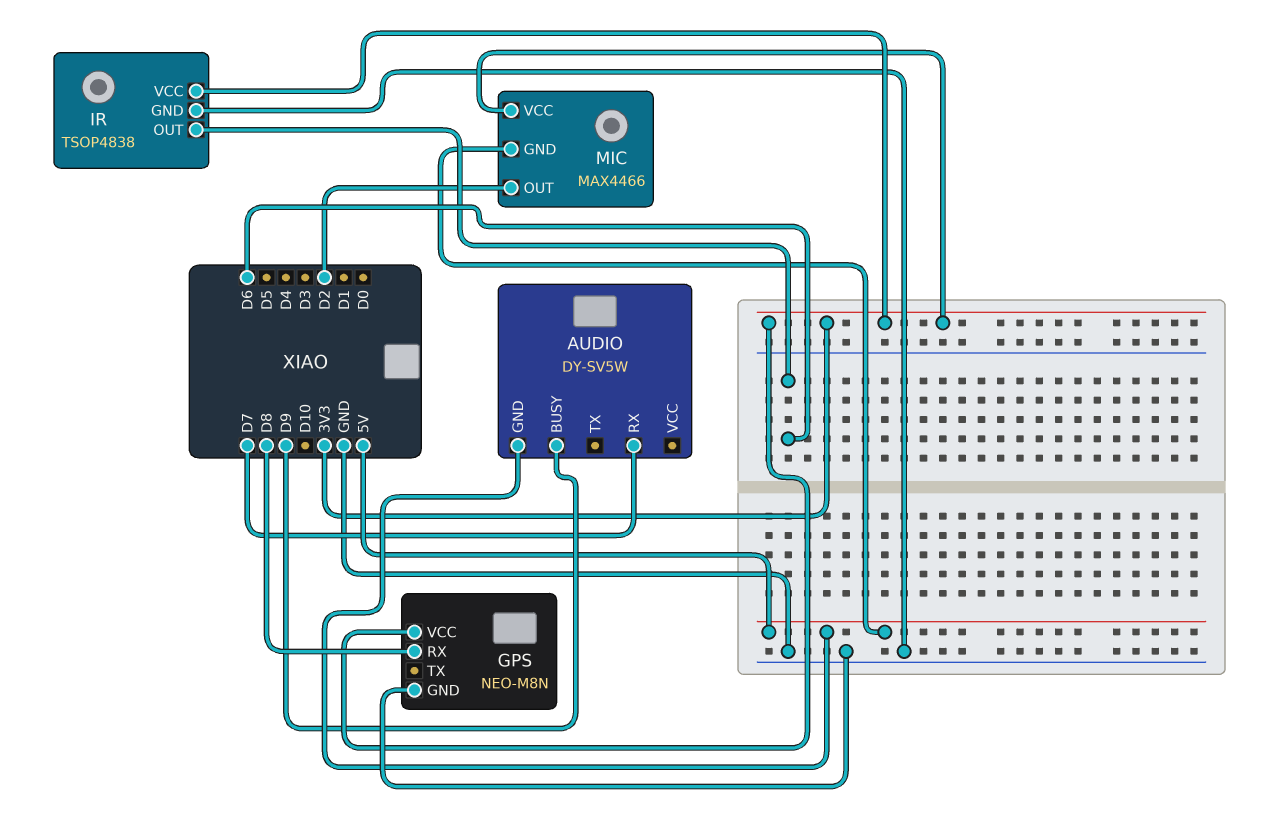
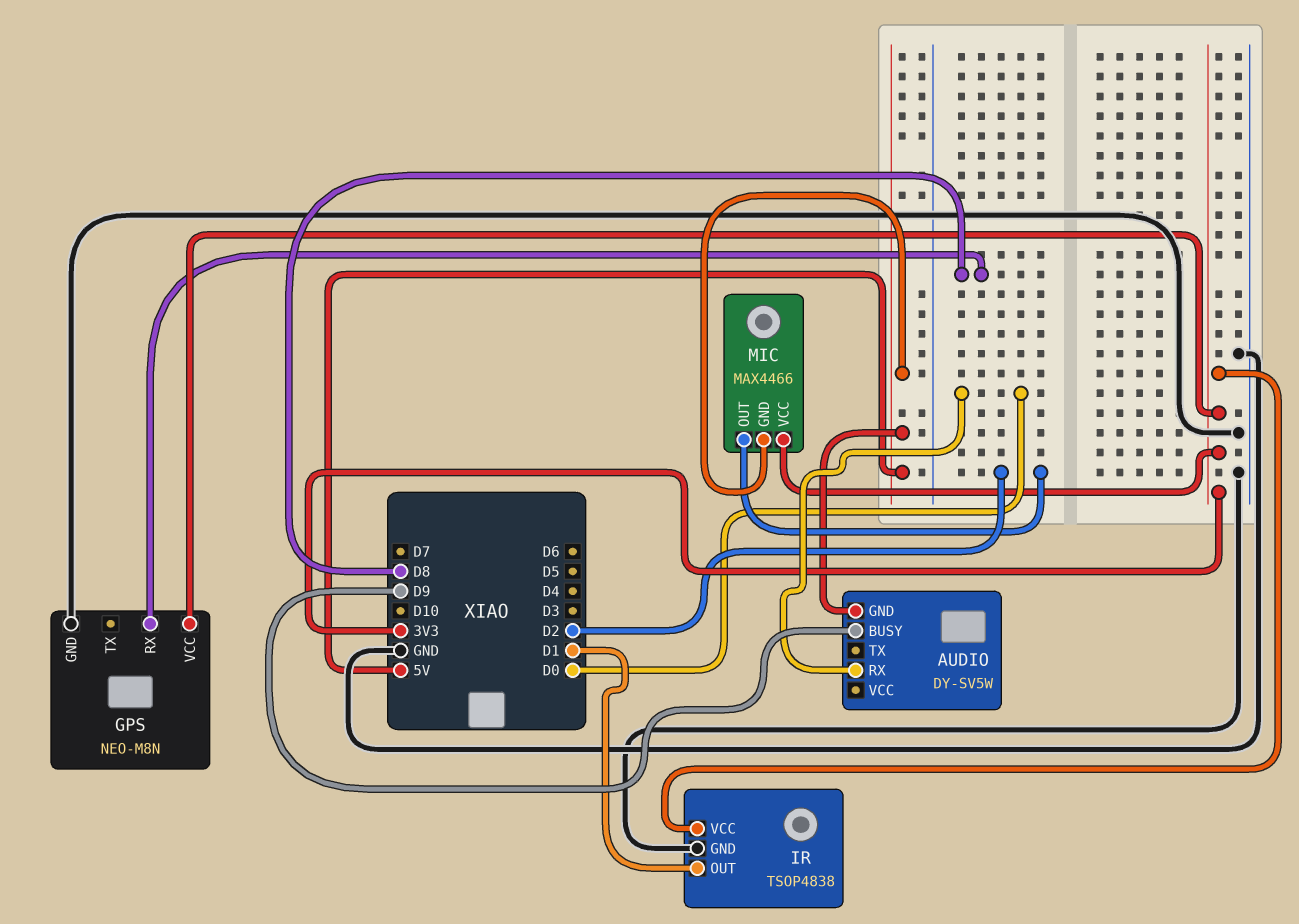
AUDIO pin RX: D7 -> D0
IR pin OUT: D6 -> D1

